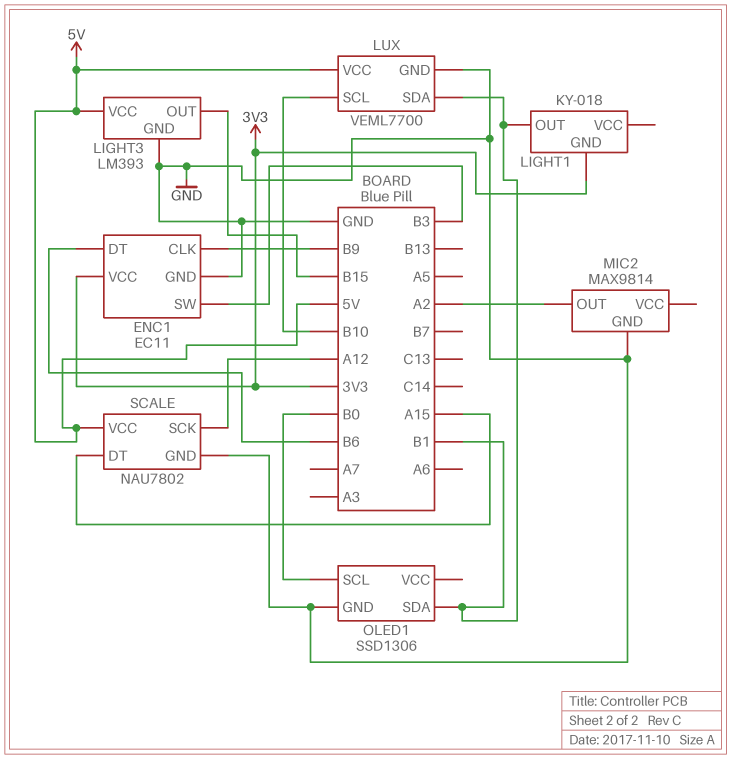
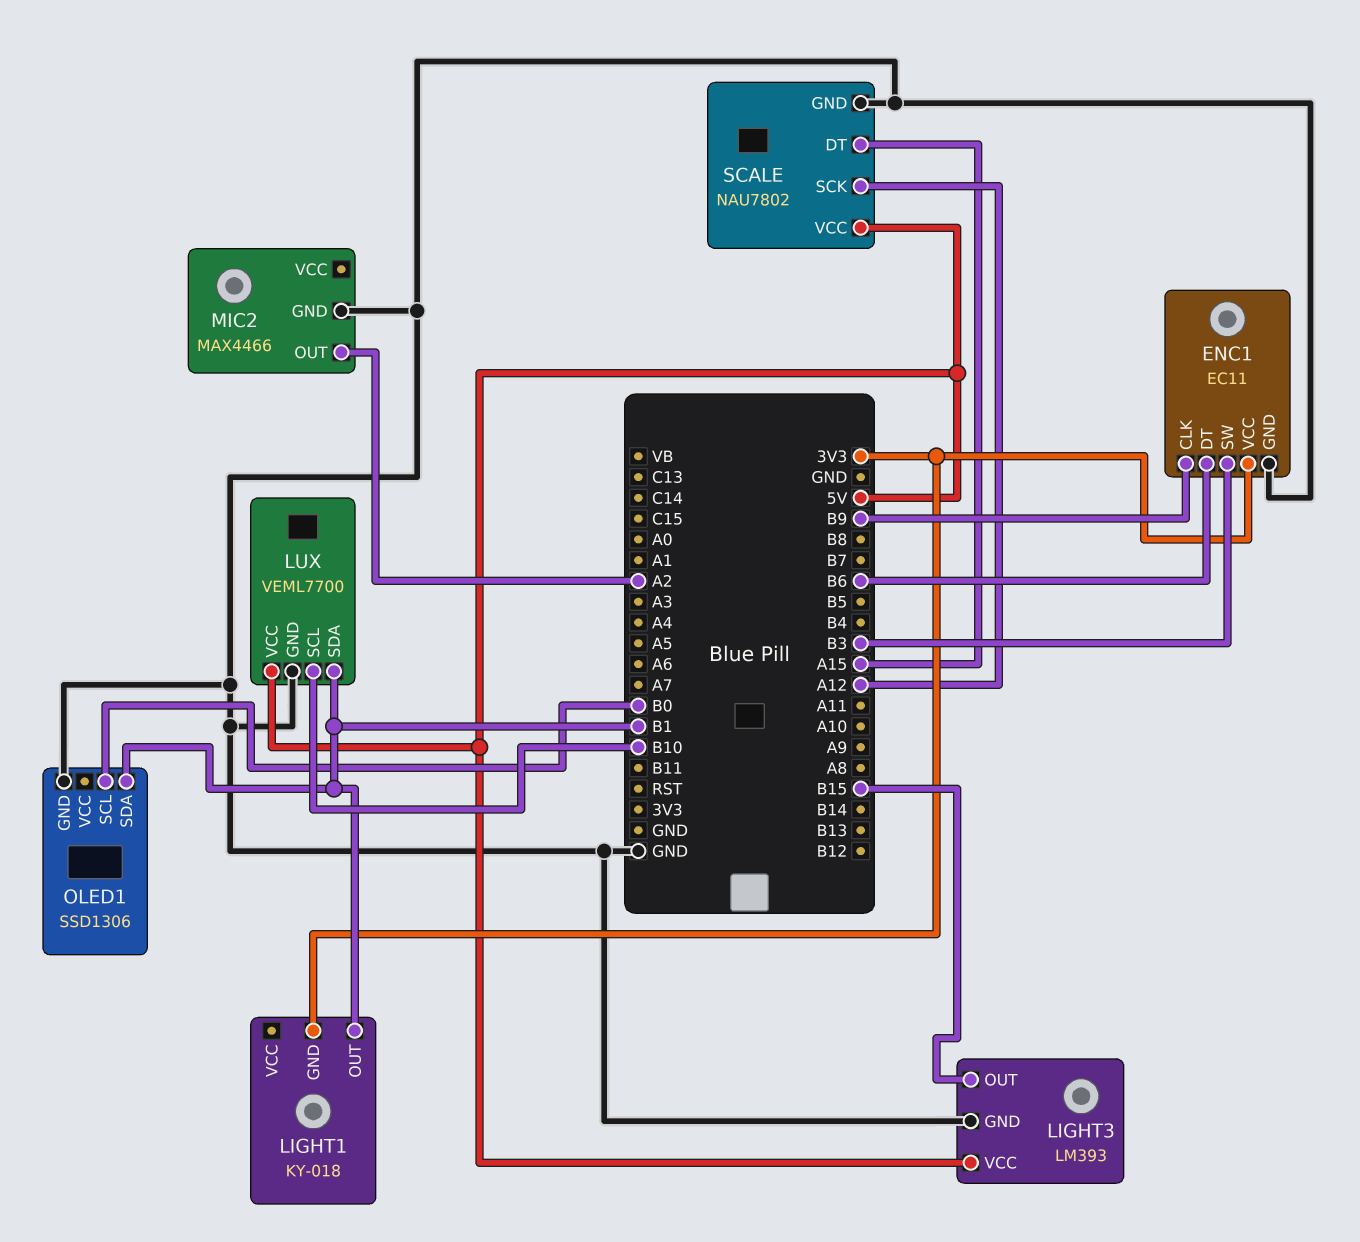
MIC2: MAX9814 -> MAX4466

